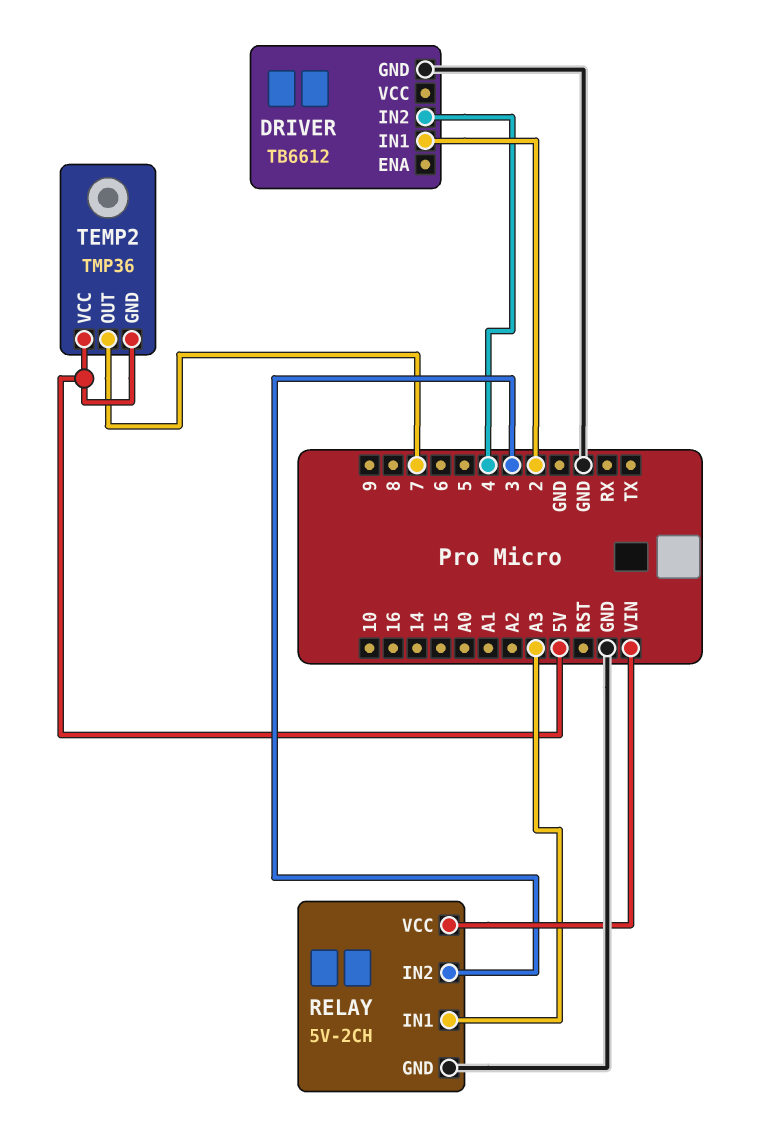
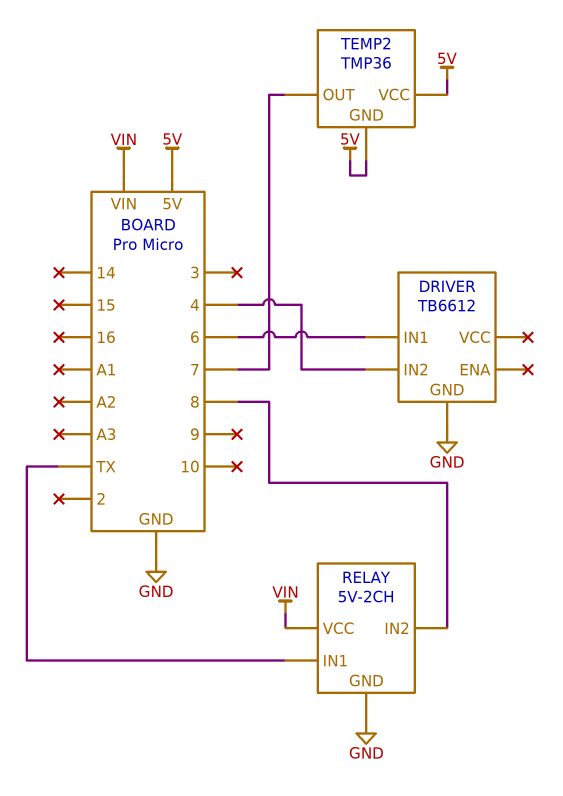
DRIVER pin IN1: 2 -> 6
RELAY pin IN1: A3 -> TX
RELAY pin IN2: 3 -> 8

